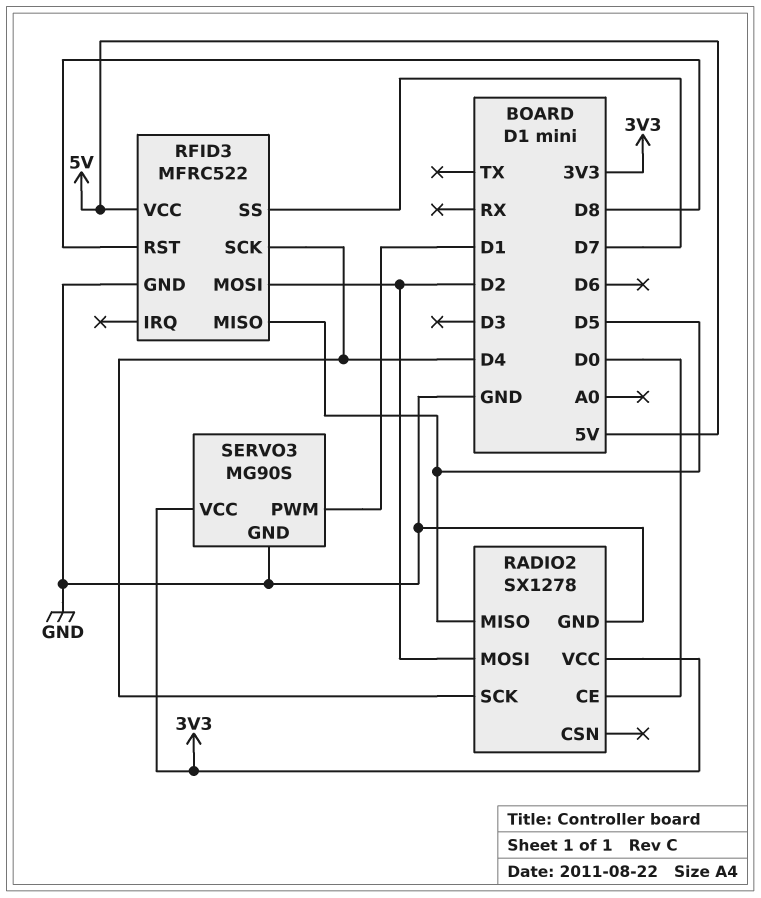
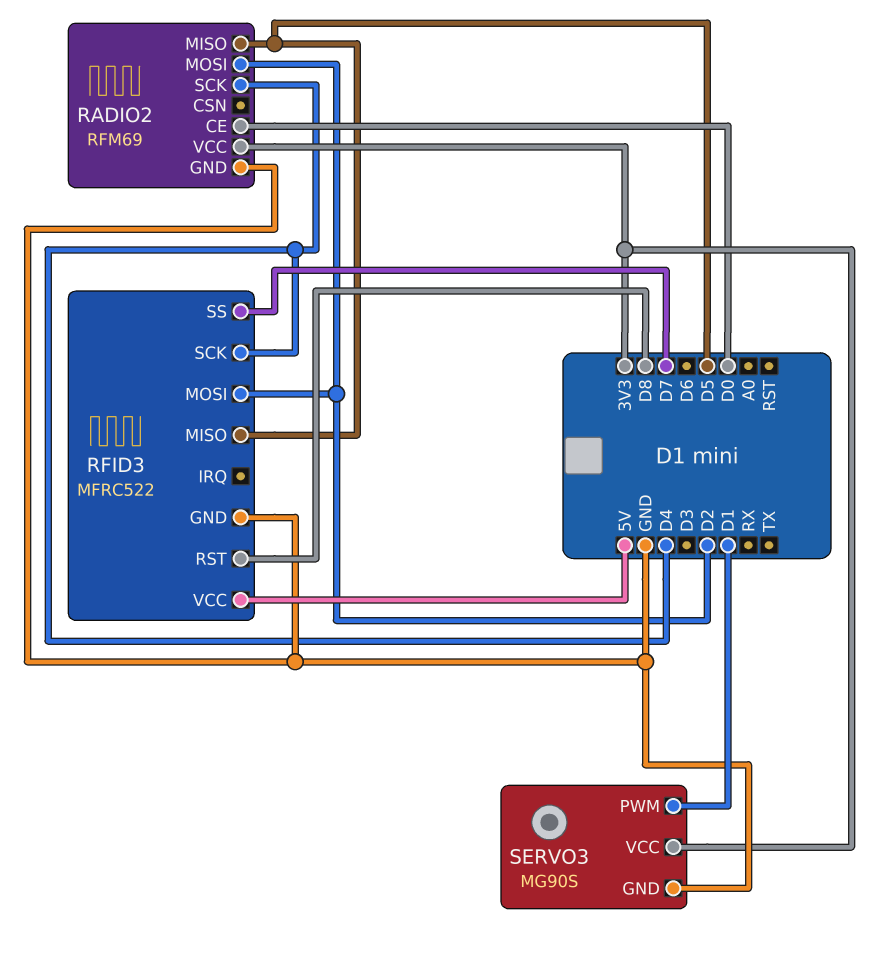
RADIO2: SX1278 -> RFM69

